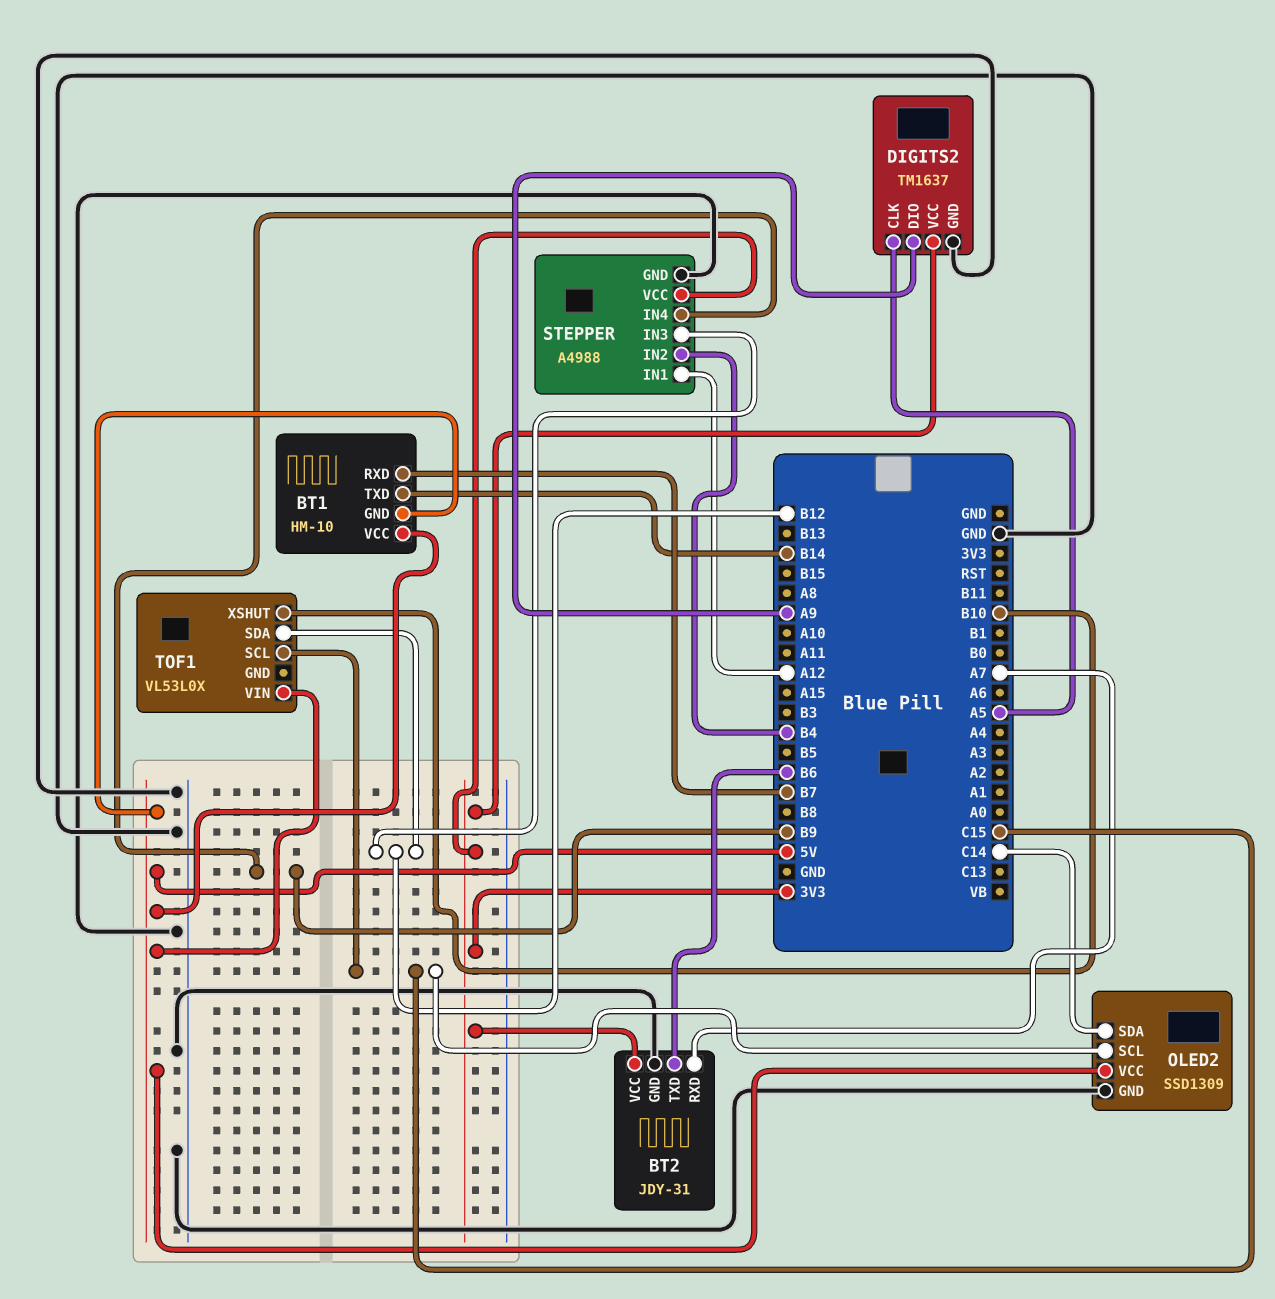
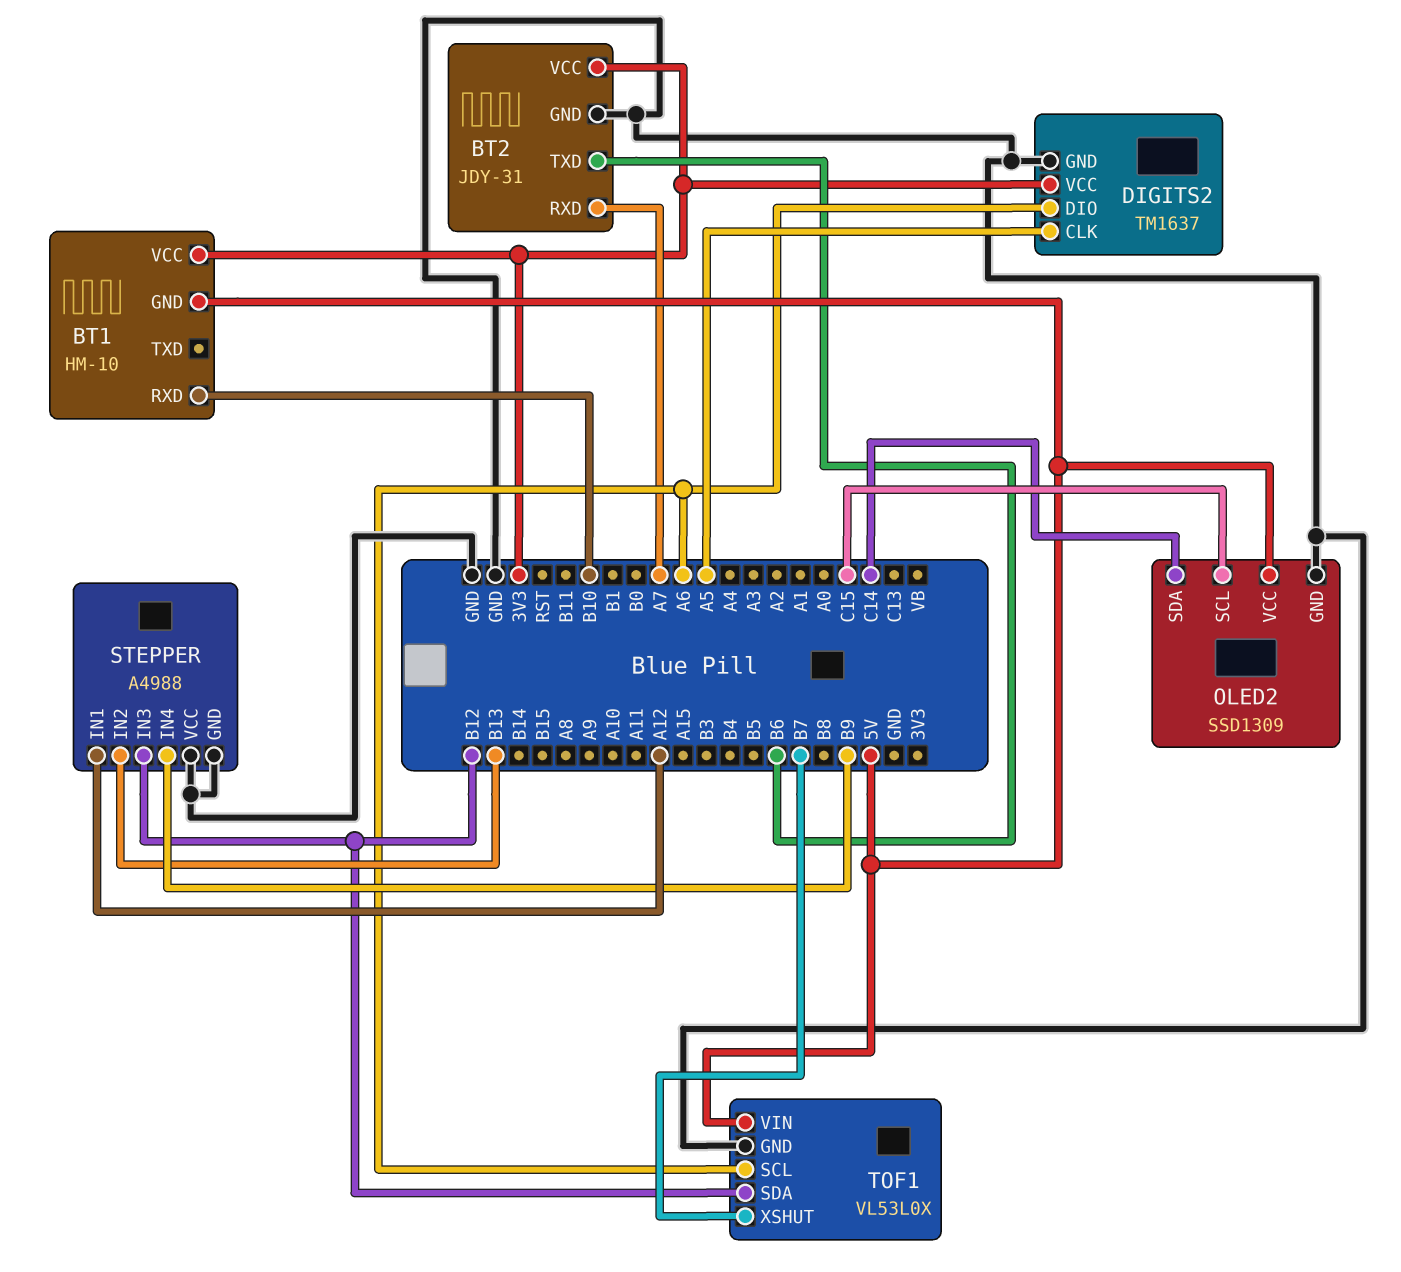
BT1 pin RXD: B7 -> B10
BT1 pin TXD: B14 -> none
BT1 pin VCC: 5V -> 3V3
DIGITS2 pin DIO: A9 -> A6
STEPPER pin IN2: B4 -> B13
STEPPER pin VCC: 3V3 -> GND
TOF1 pin GND: none -> GND
TOF1 pin SCL: C15 -> A6
TOF1 pin XSHUT: B10 -> B7

